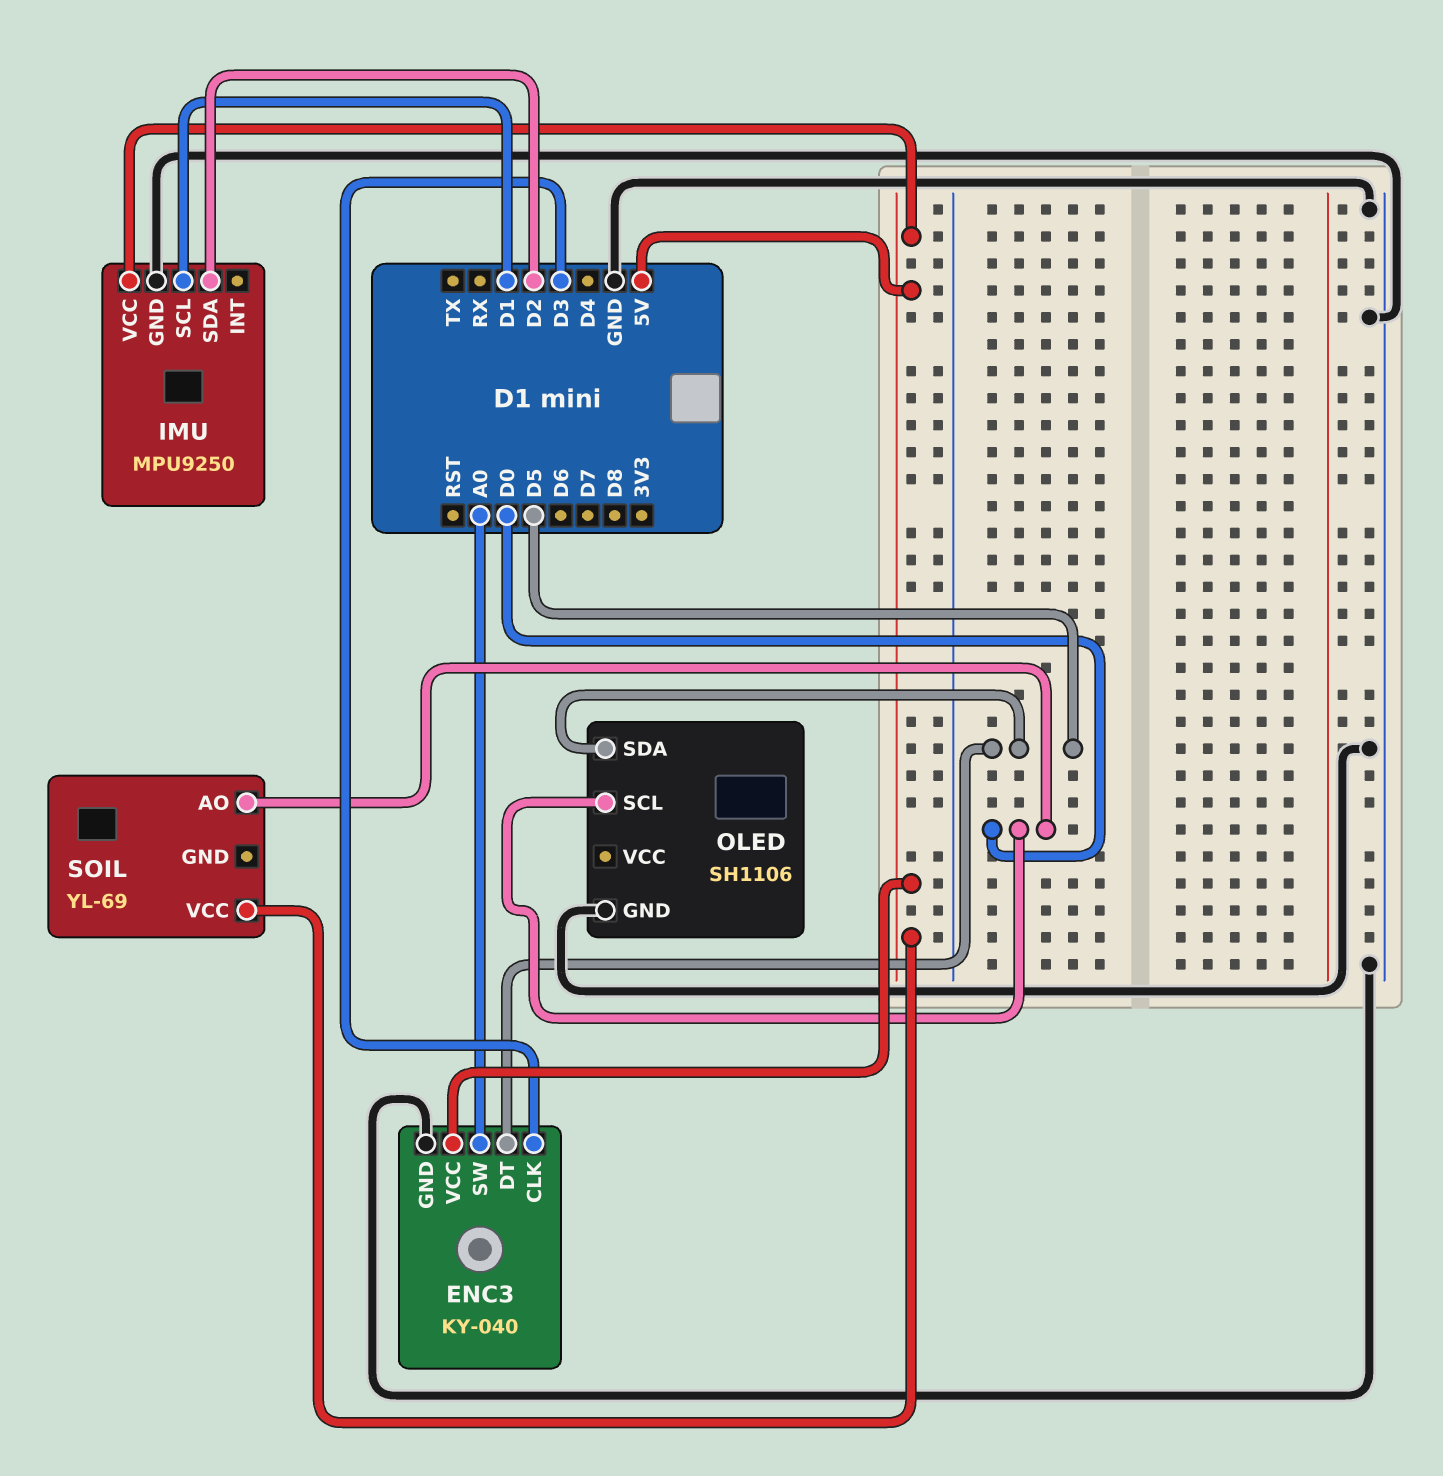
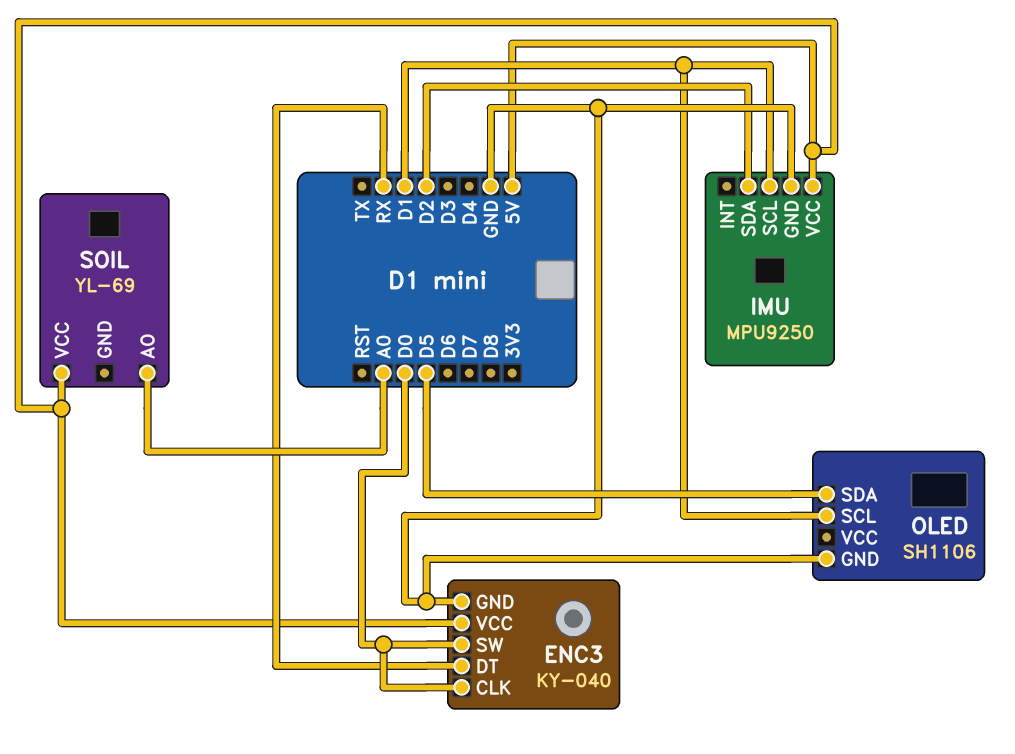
ENC3 pin CLK: D3 -> D0
ENC3 pin DT: D5 -> RX
ENC3 pin SW: A0 -> D0
OLED pin SCL: D0 -> D1
SOIL pin AO: D0 -> A0

